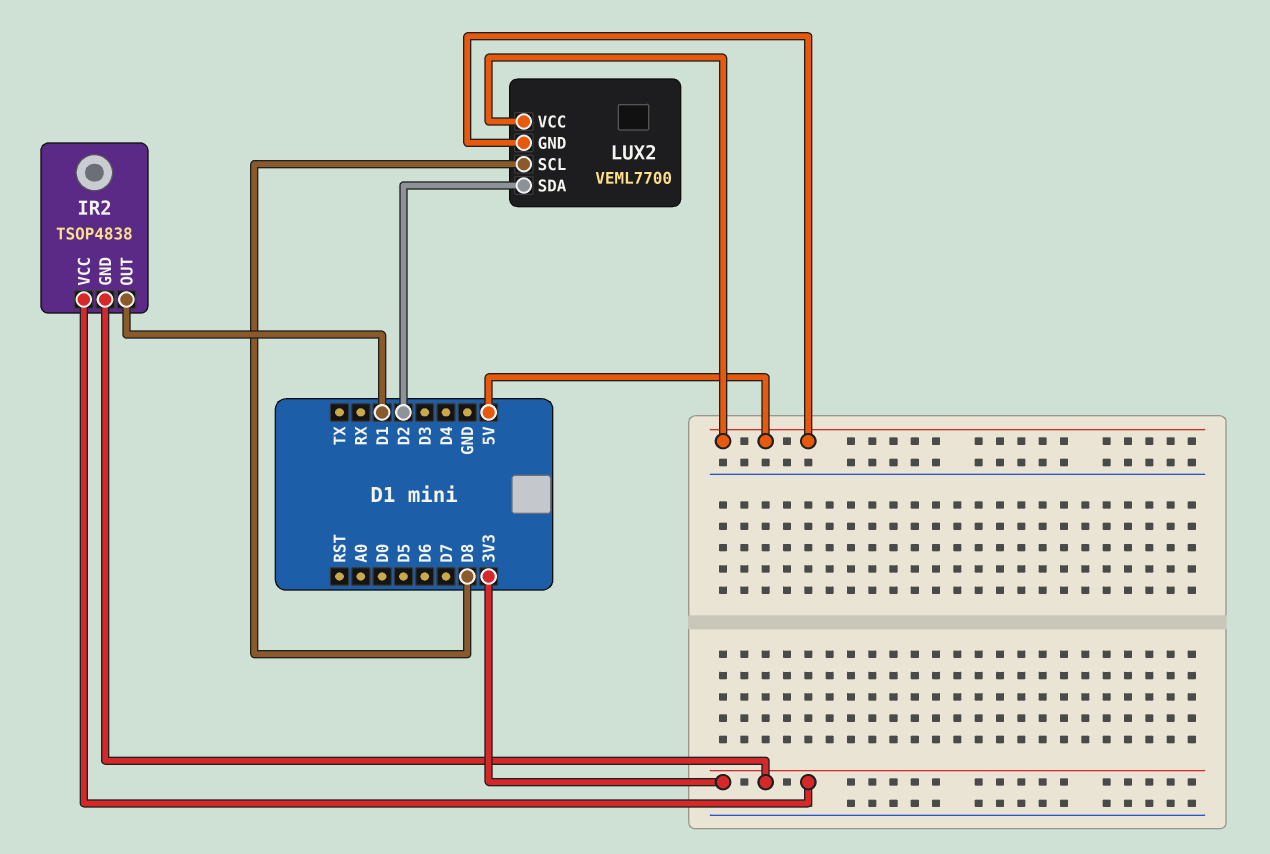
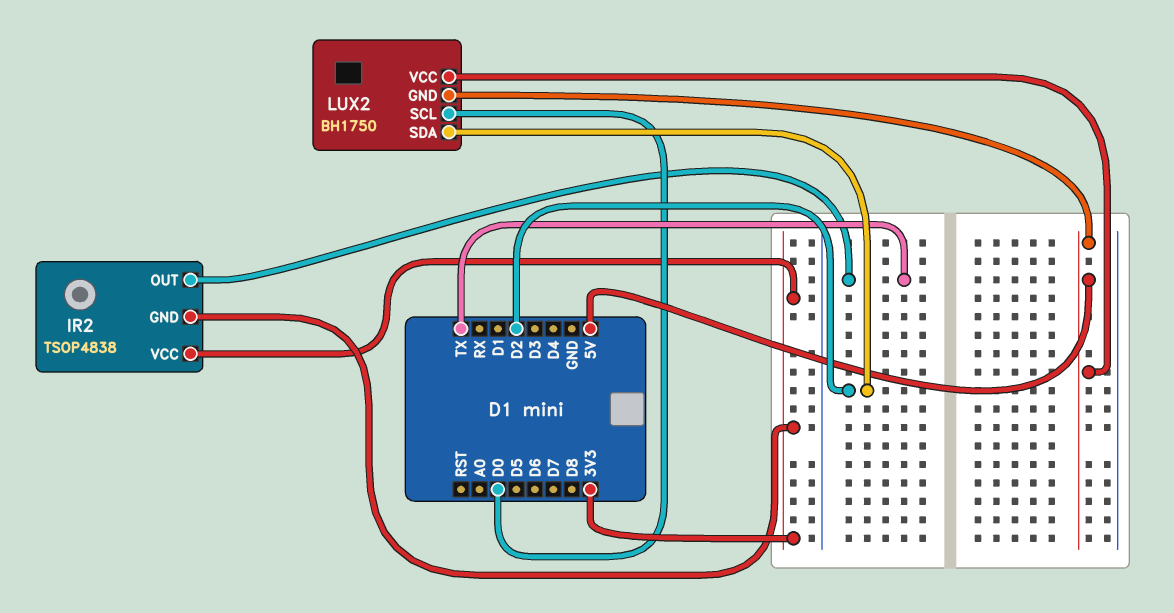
IR2 pin OUT: D1 -> TX
LUX2: VEML7700 -> BH1750
LUX2 pin SCL: D8 -> D0

